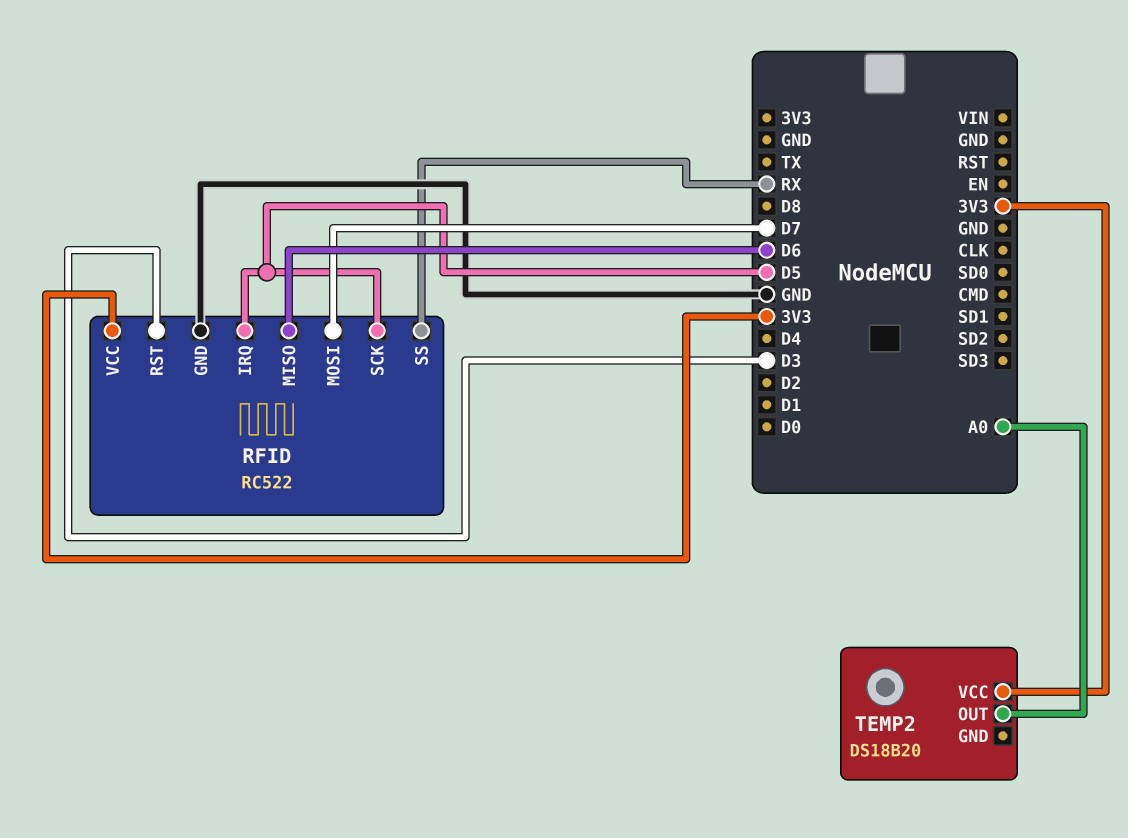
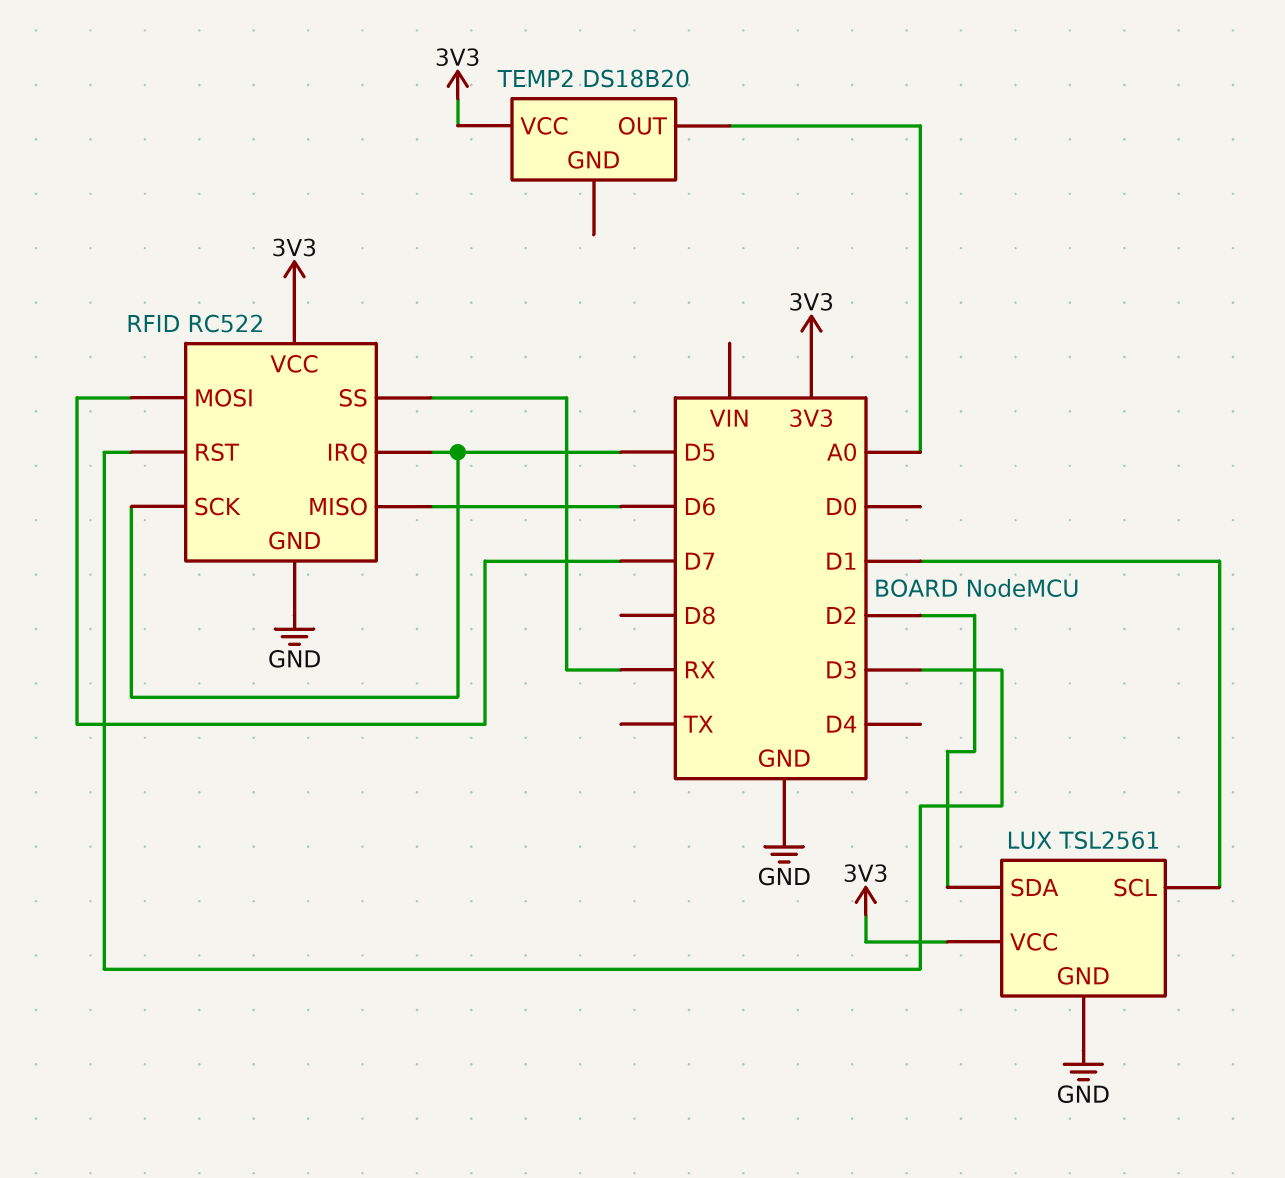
LUX: none -> TSL2561
LUX pin GND: none -> GND
LUX pin SCL: none -> D1
LUX pin SDA: none -> D2
LUX pin VCC: none -> 3V3

